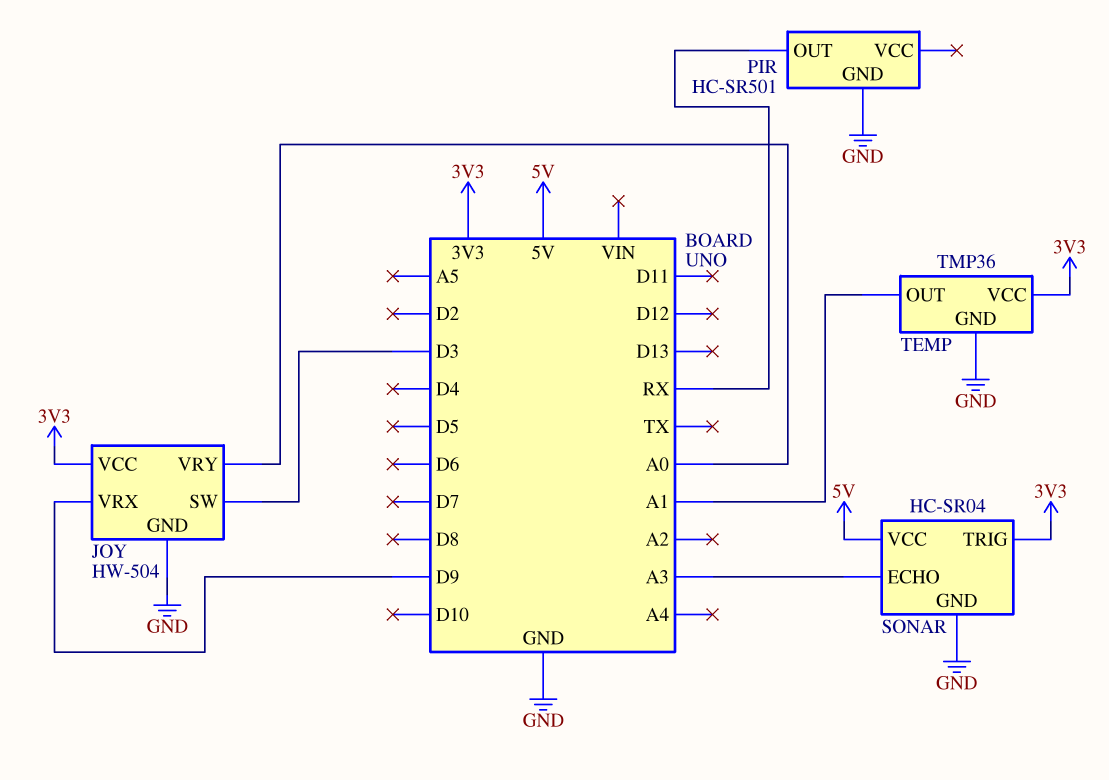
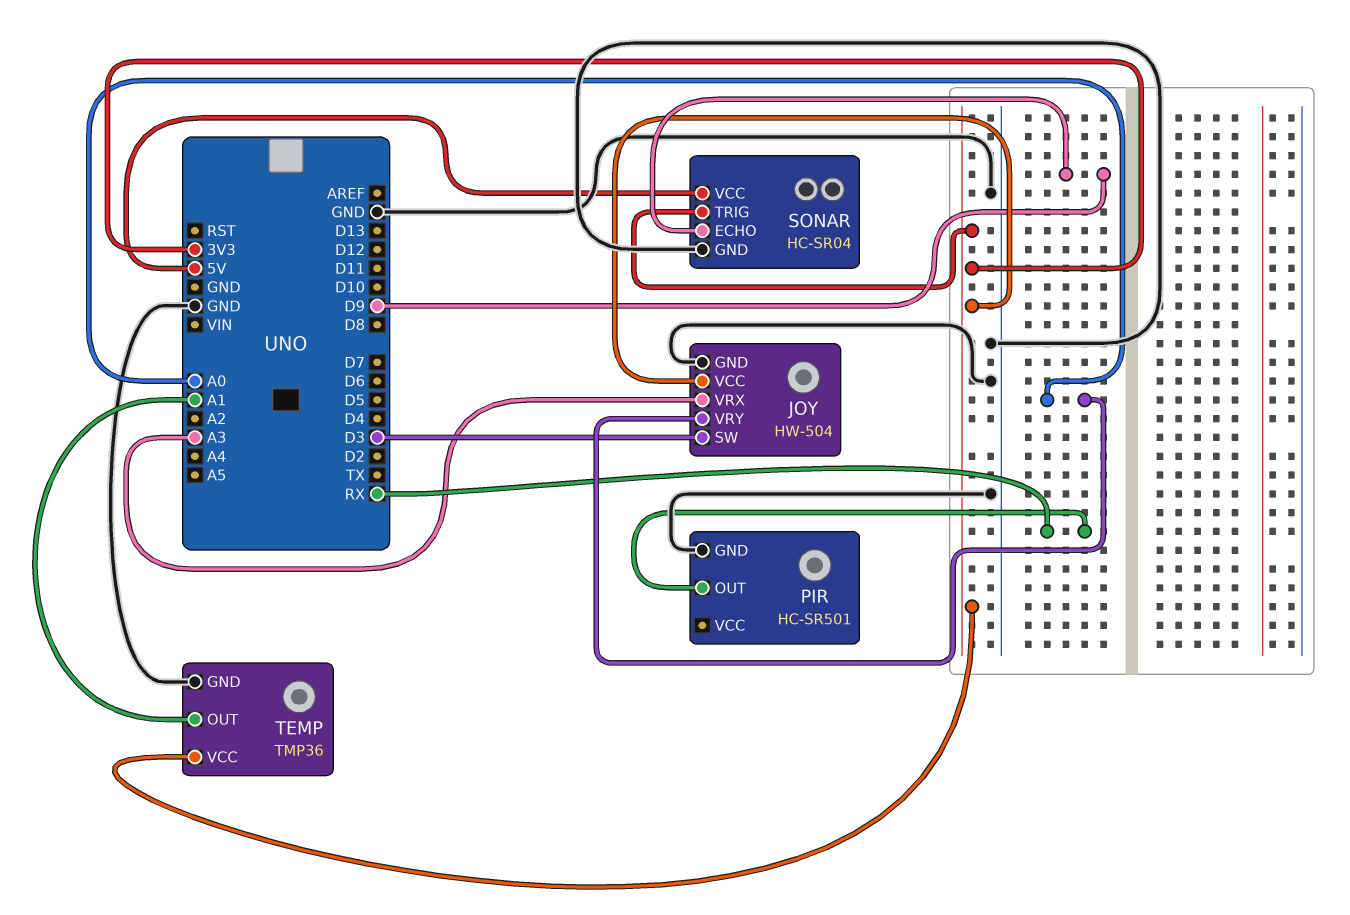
JOY pin VRX: D9 -> A3
SONAR pin ECHO: A3 -> D9

